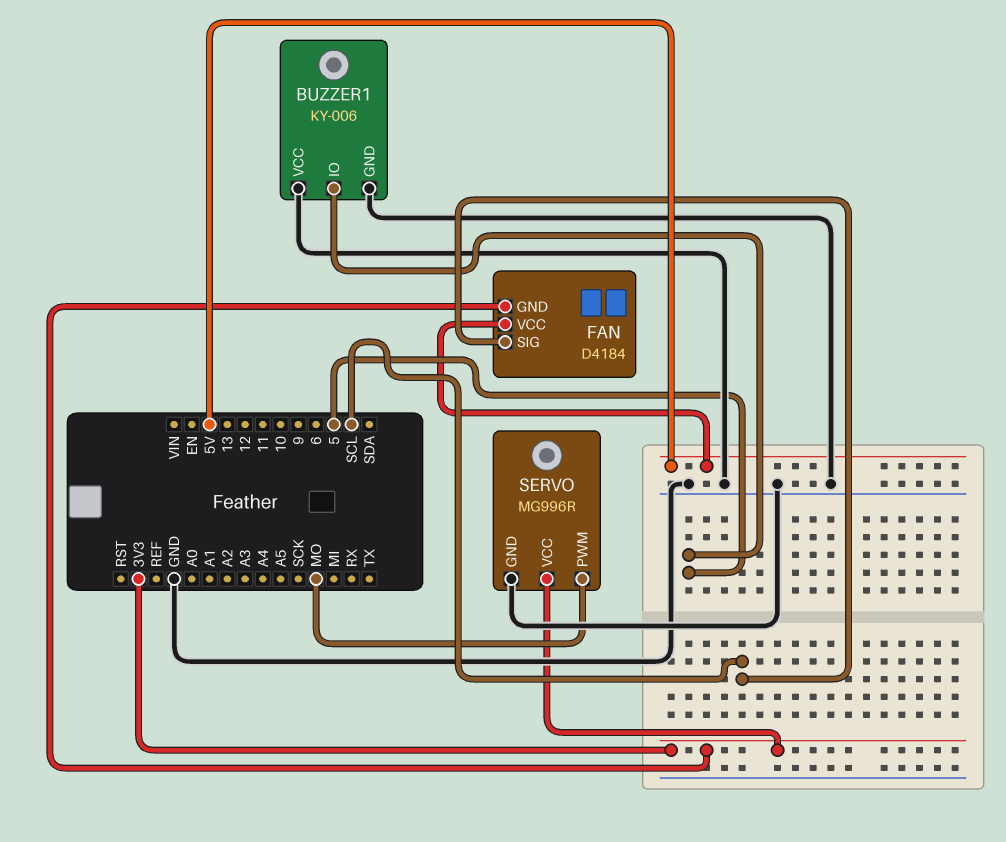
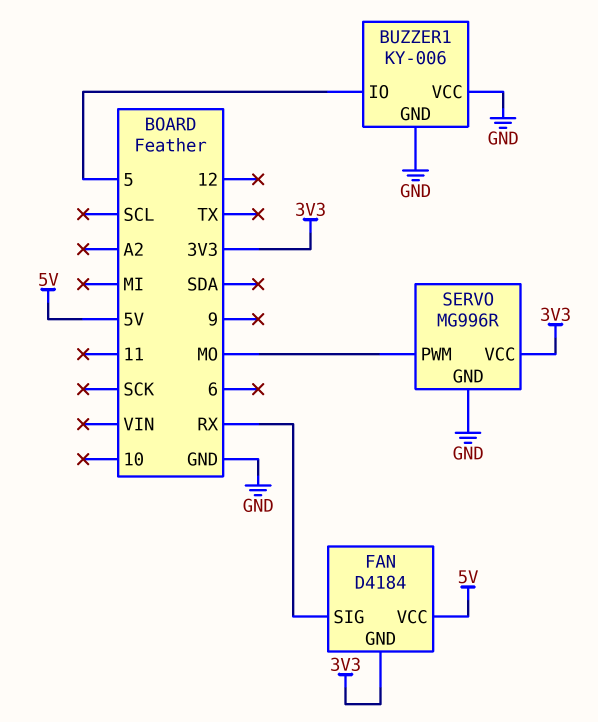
FAN pin SIG: SCL -> RX

